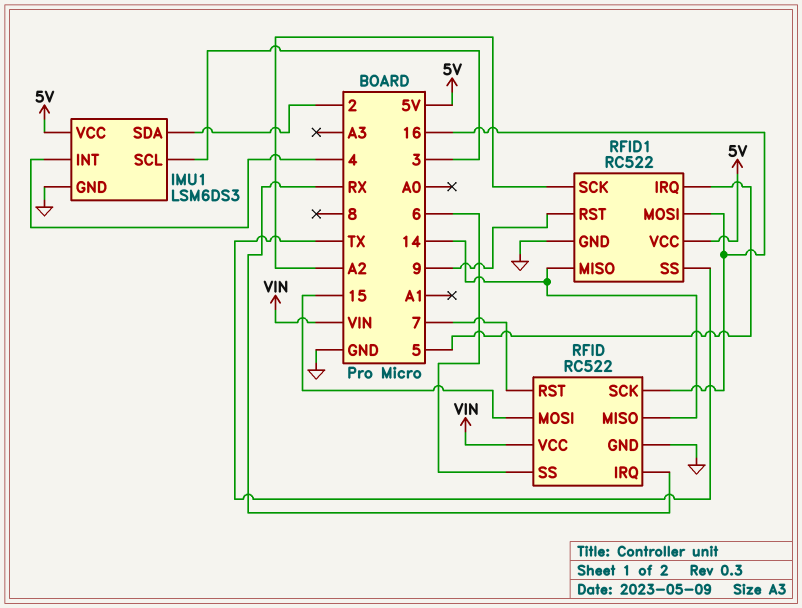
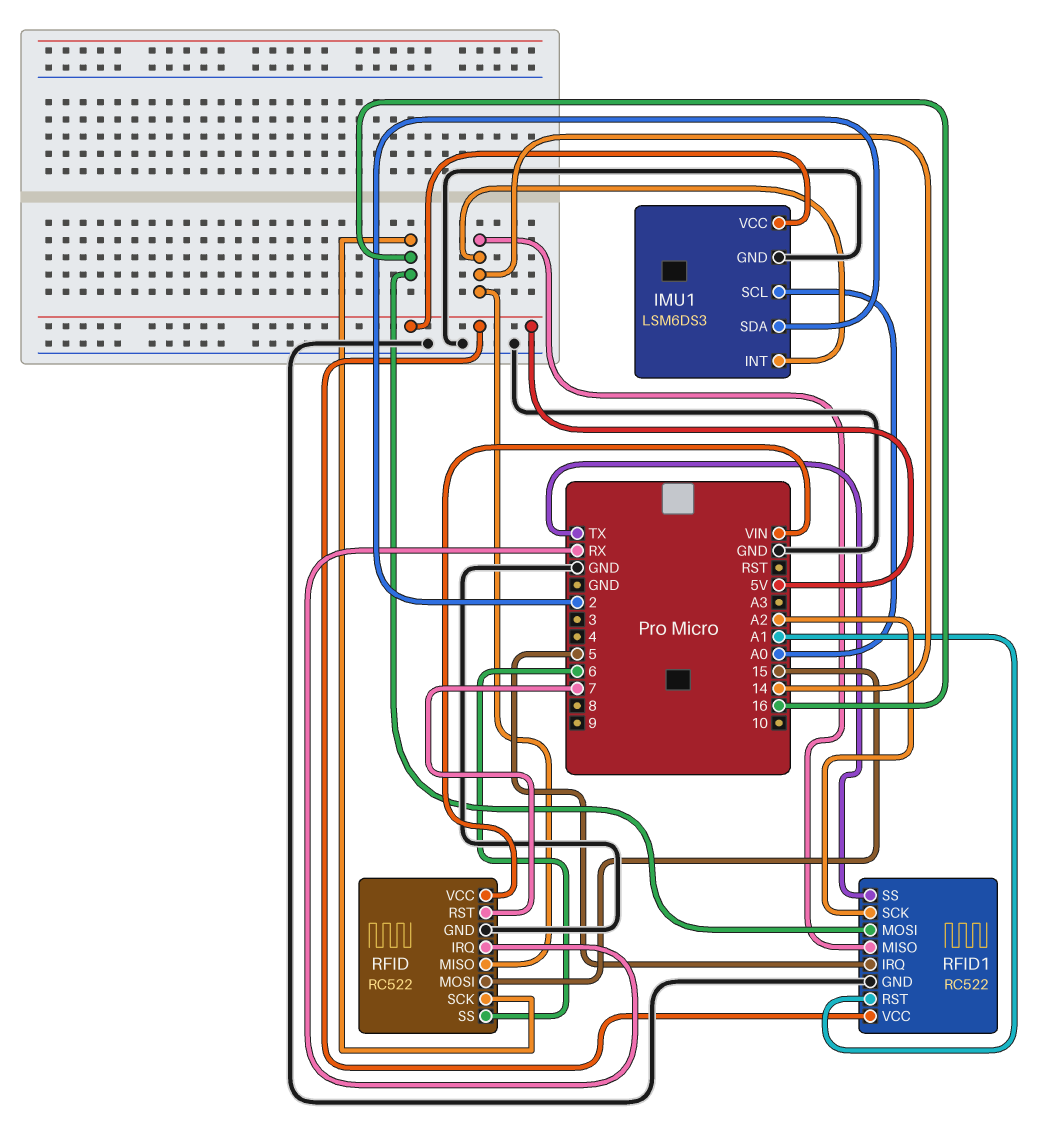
IMU1 pin INT: 4 -> 14
IMU1 pin SCL: 3 -> A0
RFID1 pin RST: 9 -> A1

